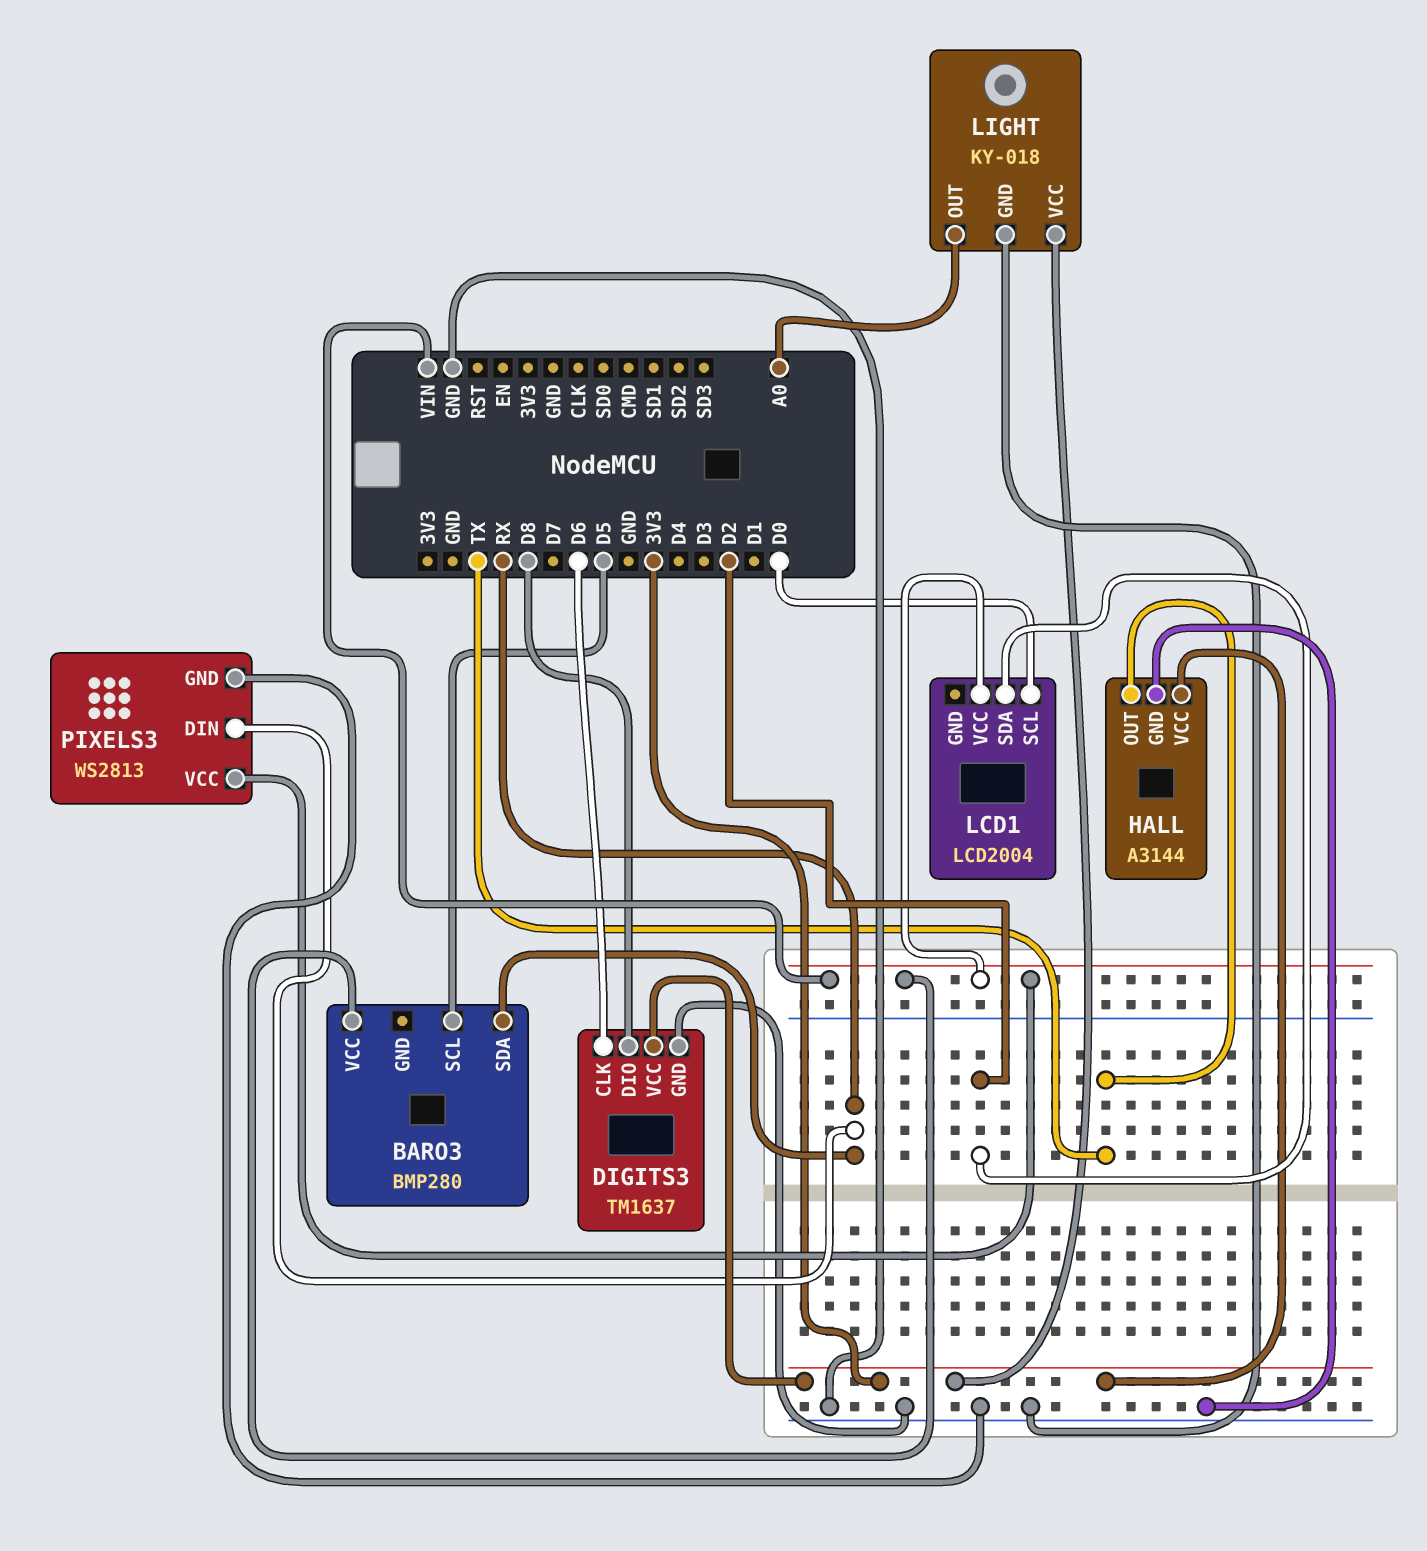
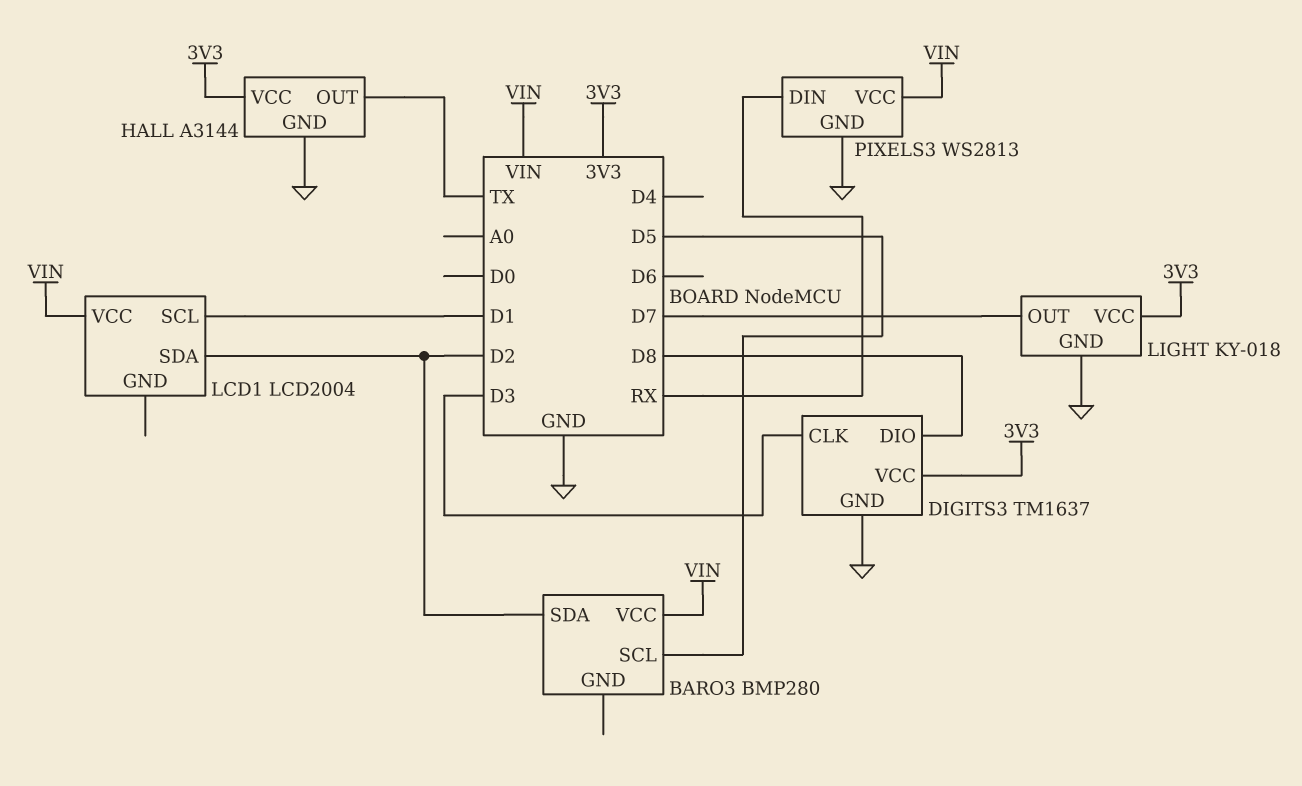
BARO3 pin SDA: RX -> D2
DIGITS3 pin CLK: D6 -> D3
LCD1 pin SCL: D0 -> D1
LIGHT pin OUT: A0 -> D7

